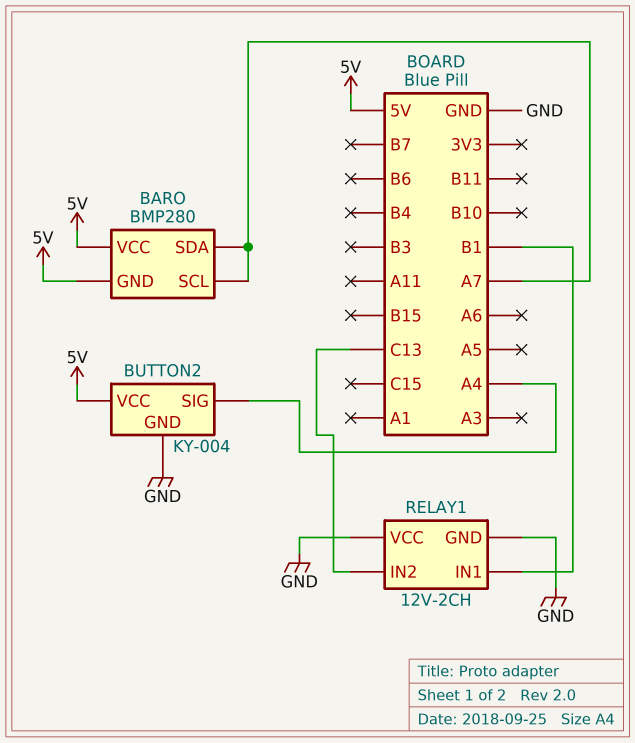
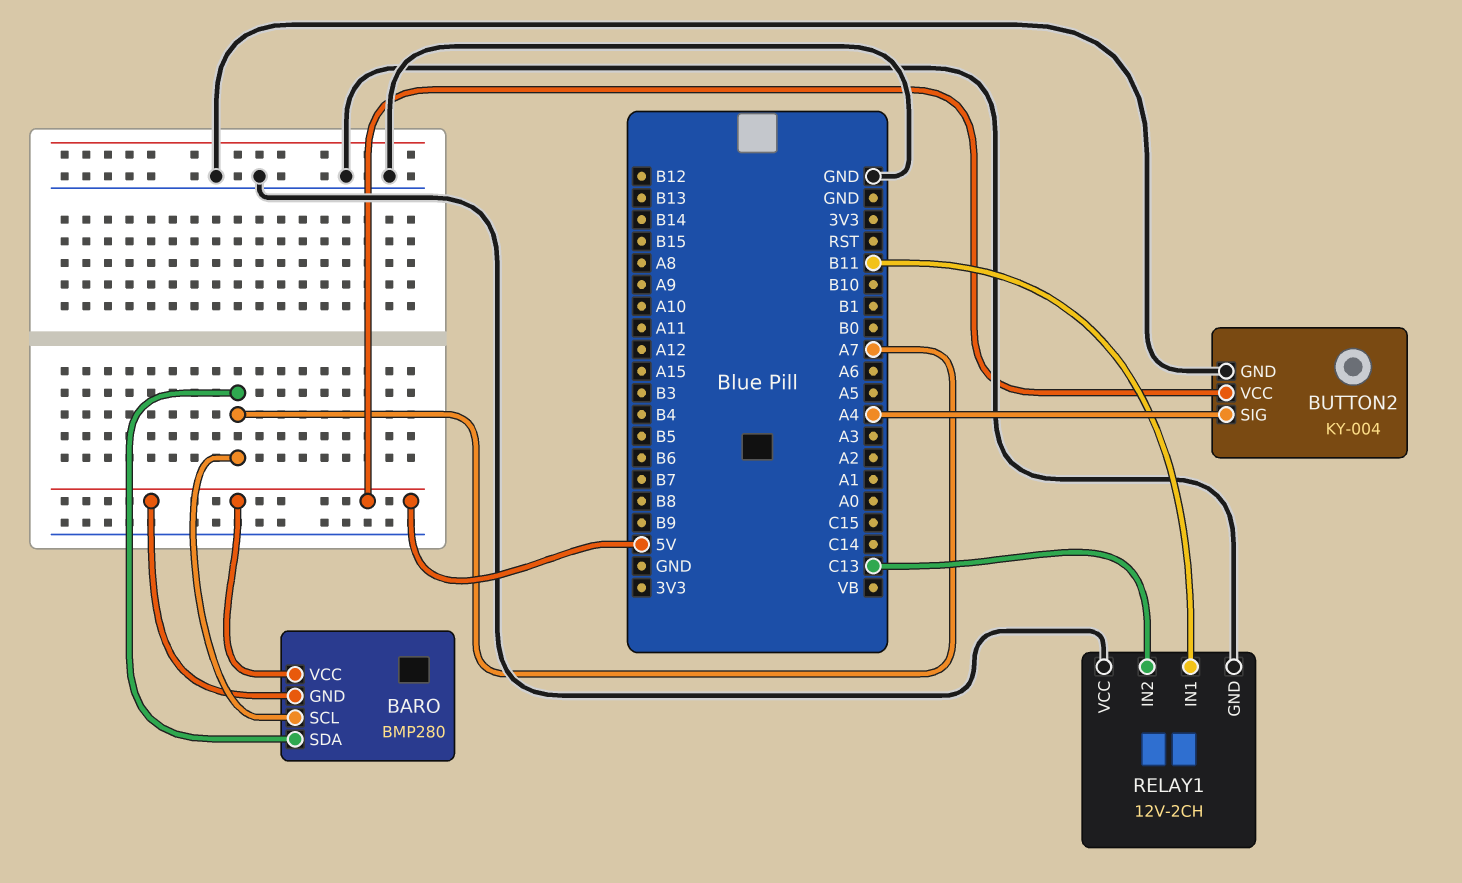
RELAY1 pin IN1: B1 -> B11

